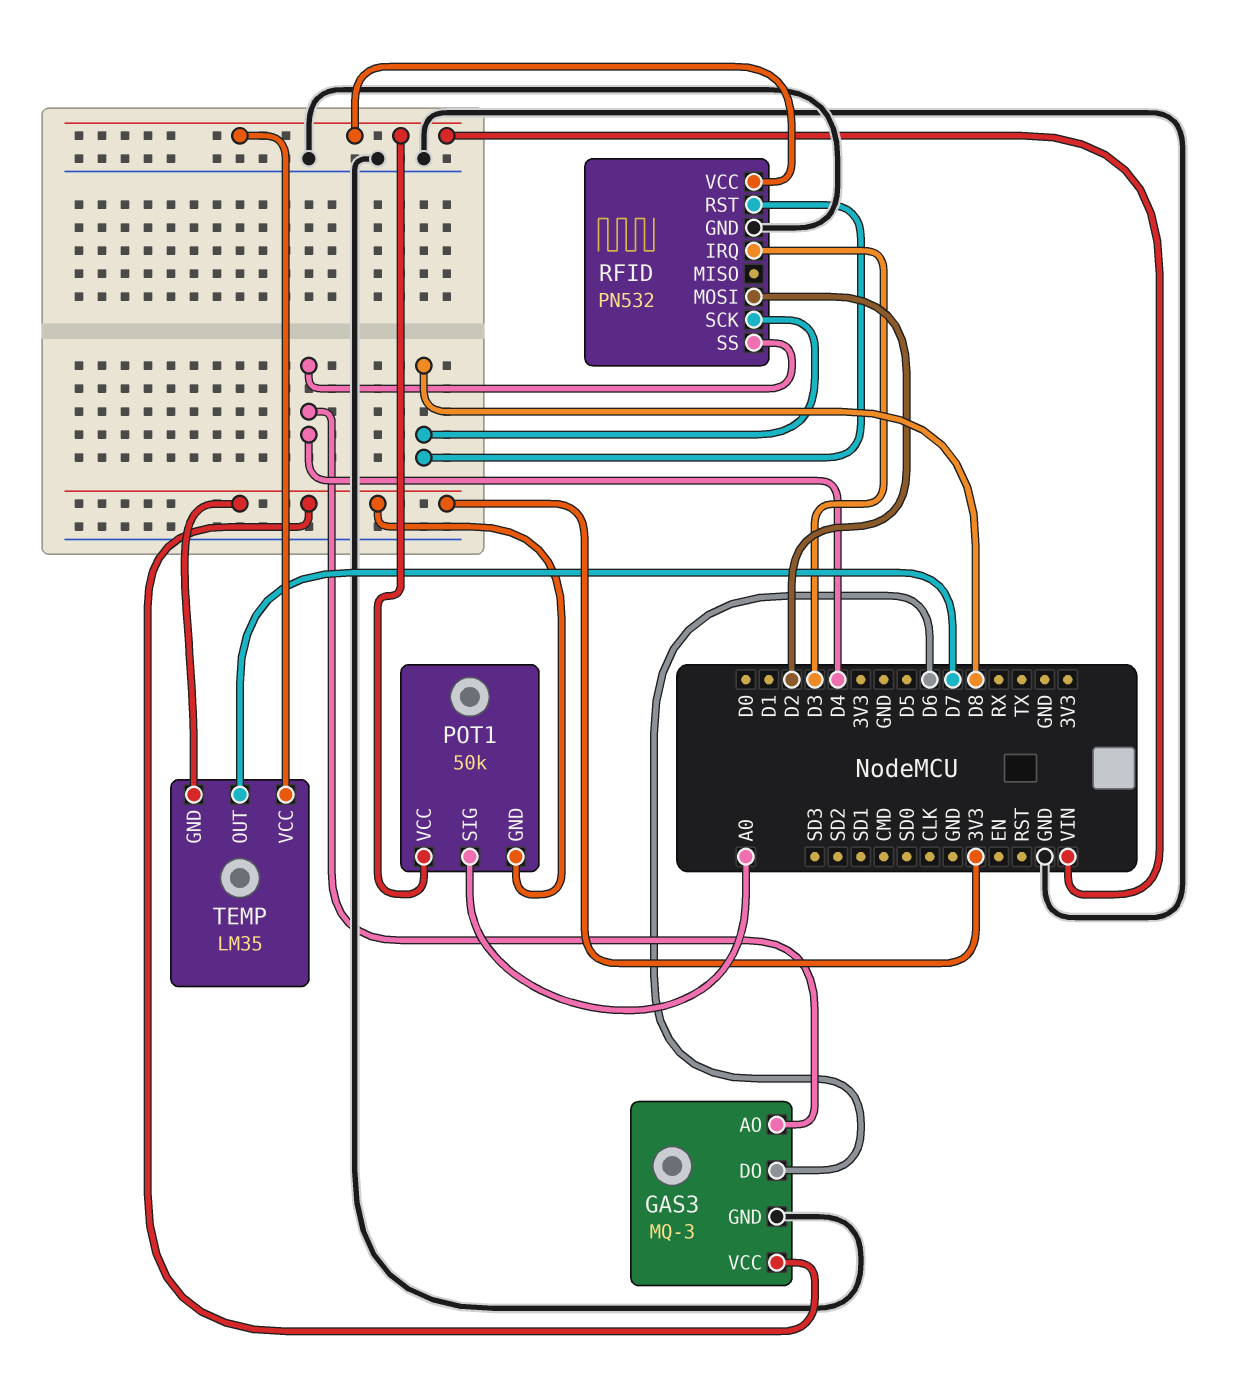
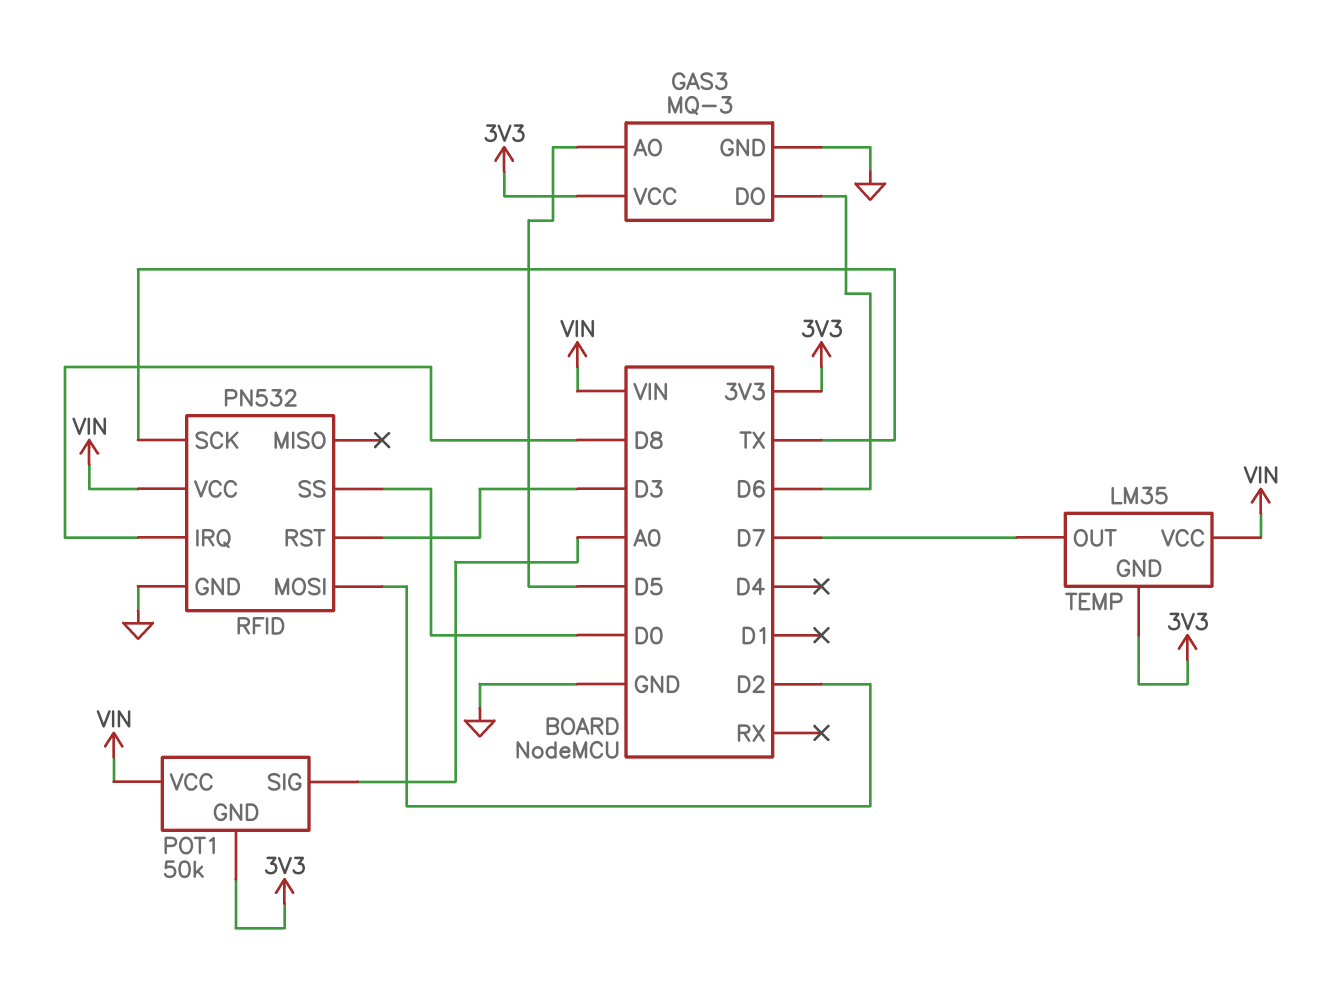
GAS3 pin AO: D4 -> D5
RFID pin IRQ: D3 -> D8
RFID pin RST: D8 -> D3
RFID pin SCK: D8 -> TX
RFID pin SS: D4 -> D0

